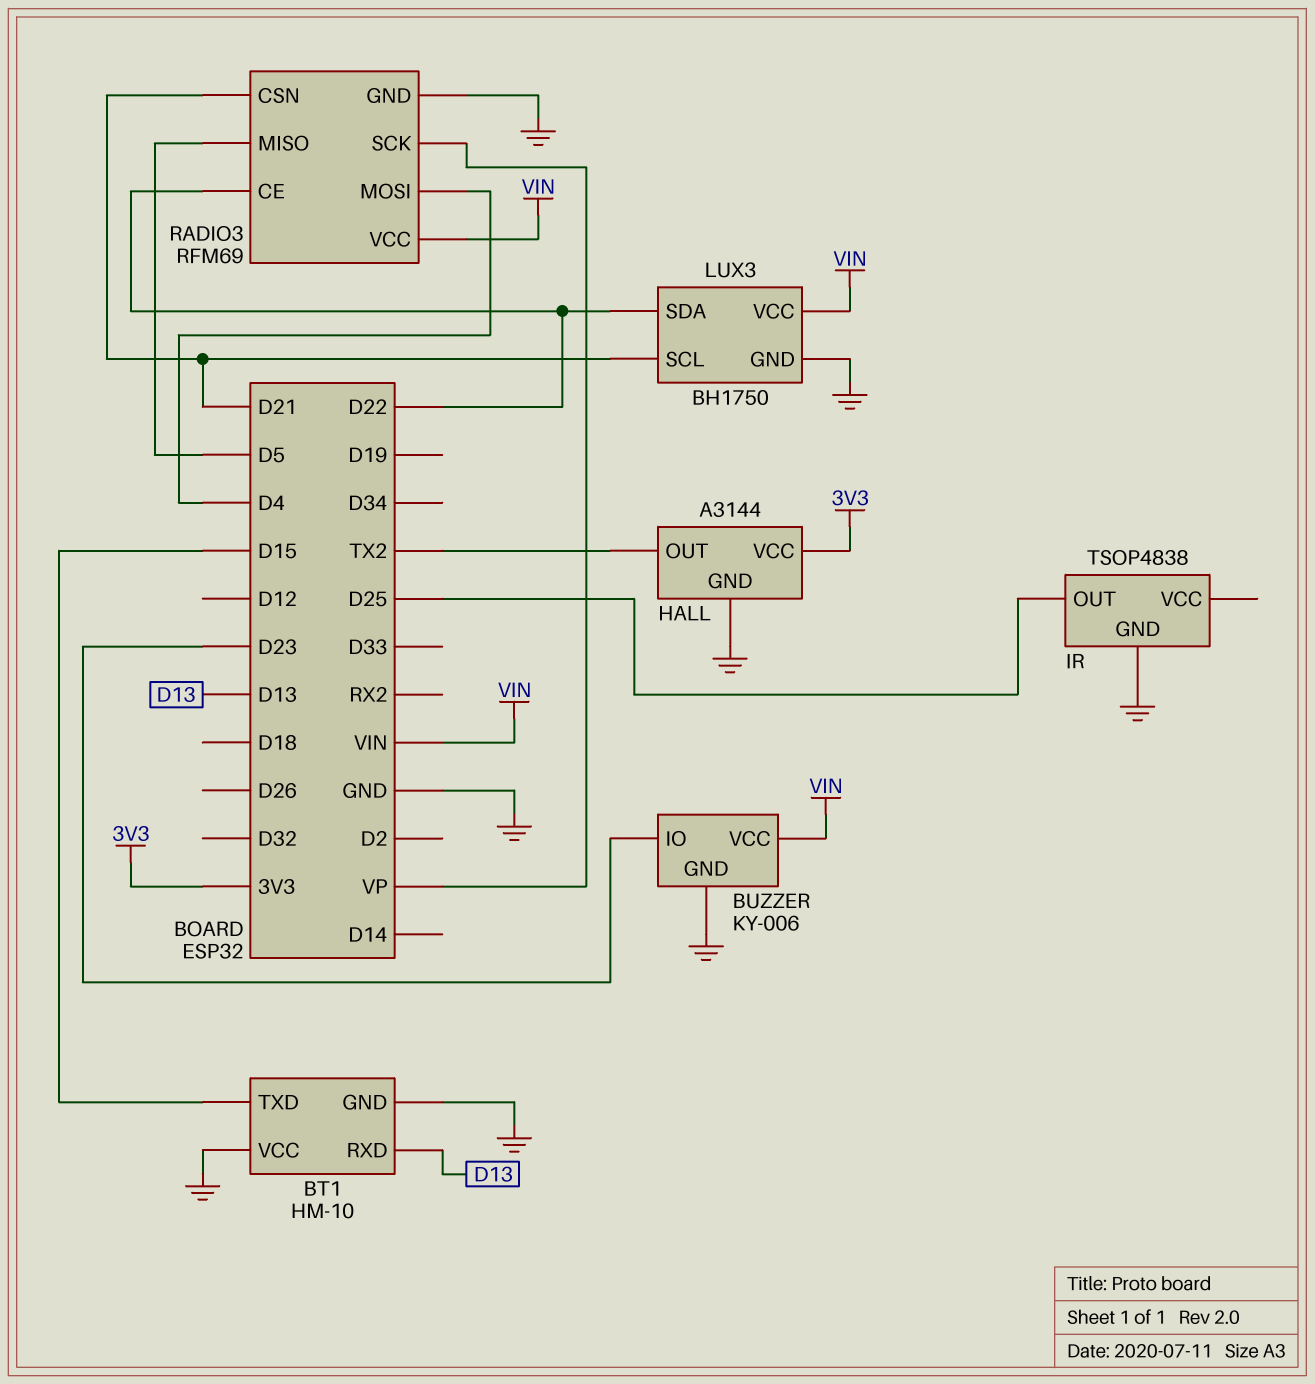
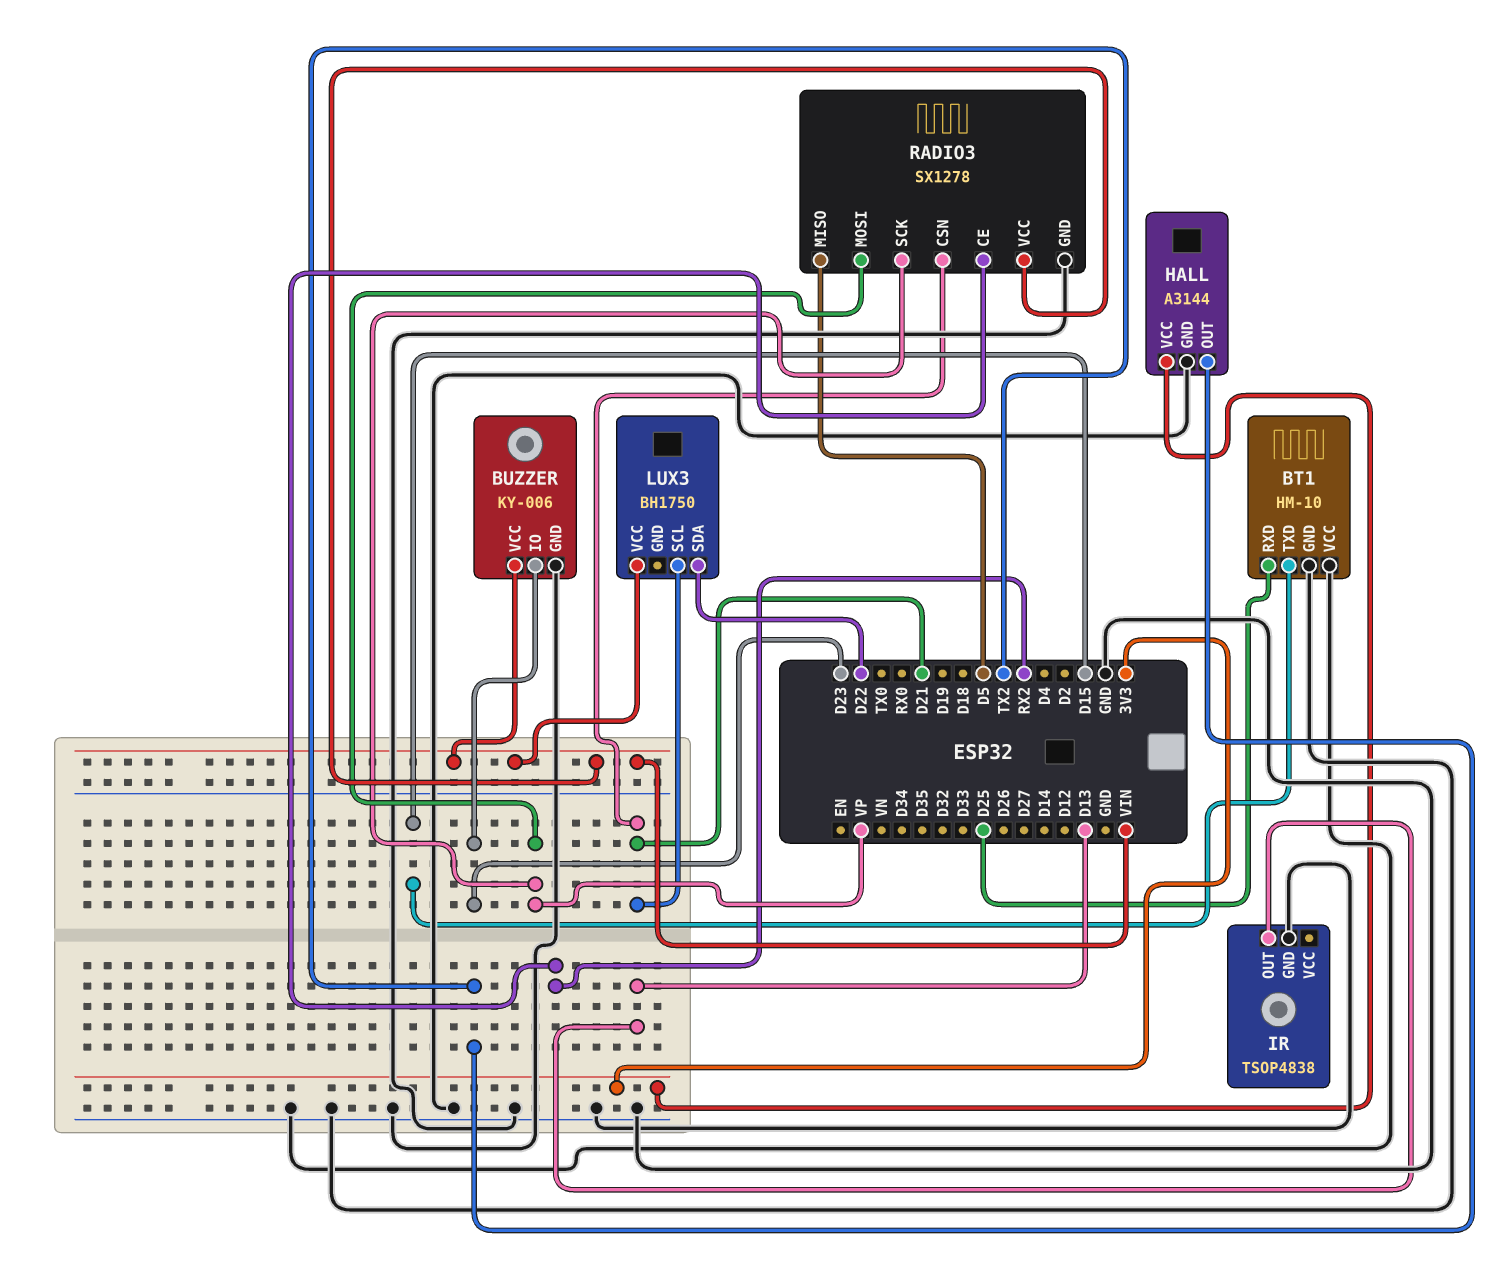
BT1 pin RXD: D13 -> D25
IR pin OUT: D25 -> D13
LUX3 pin GND: GND -> none
RADIO3: RFM69 -> SX1278
RADIO3 pin CE: D22 -> RX2
RADIO3 pin MOSI: D4 -> VP

